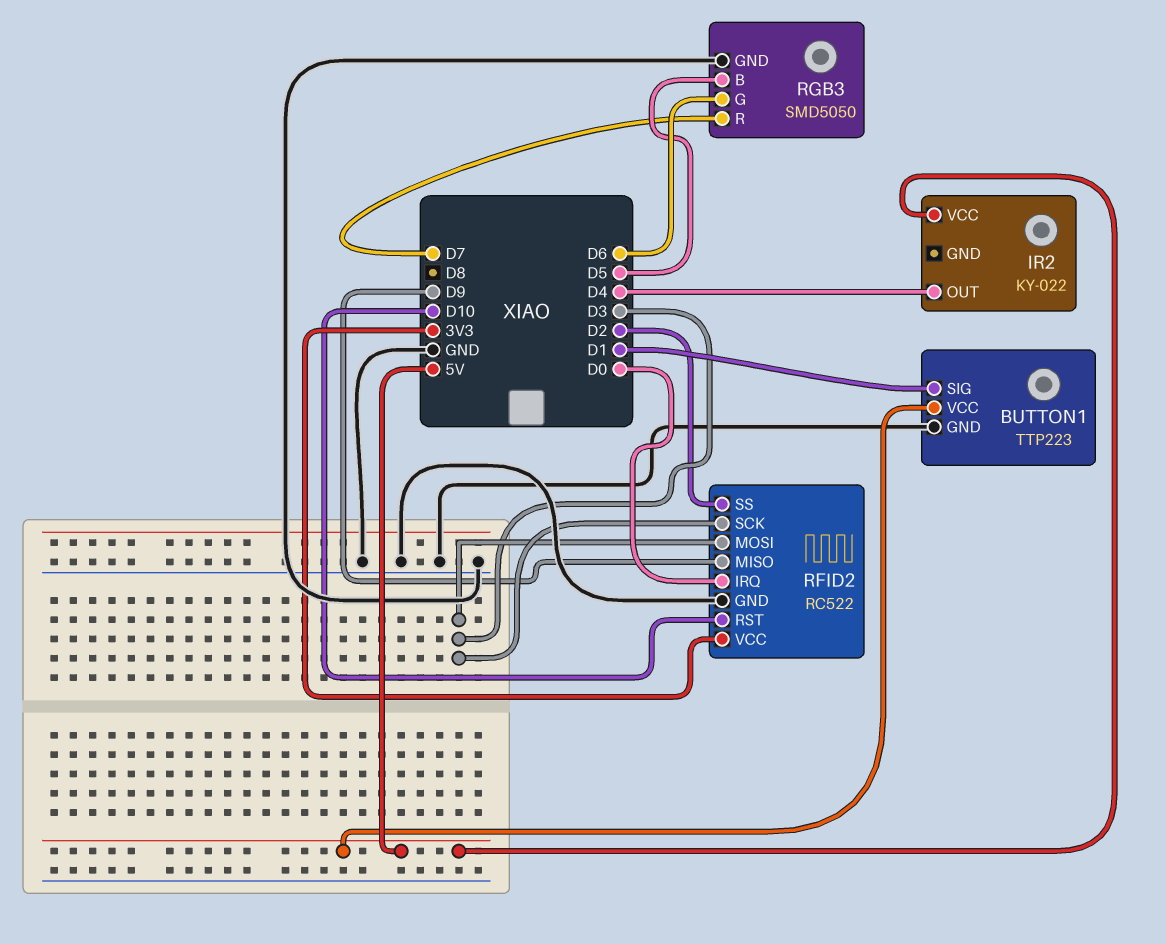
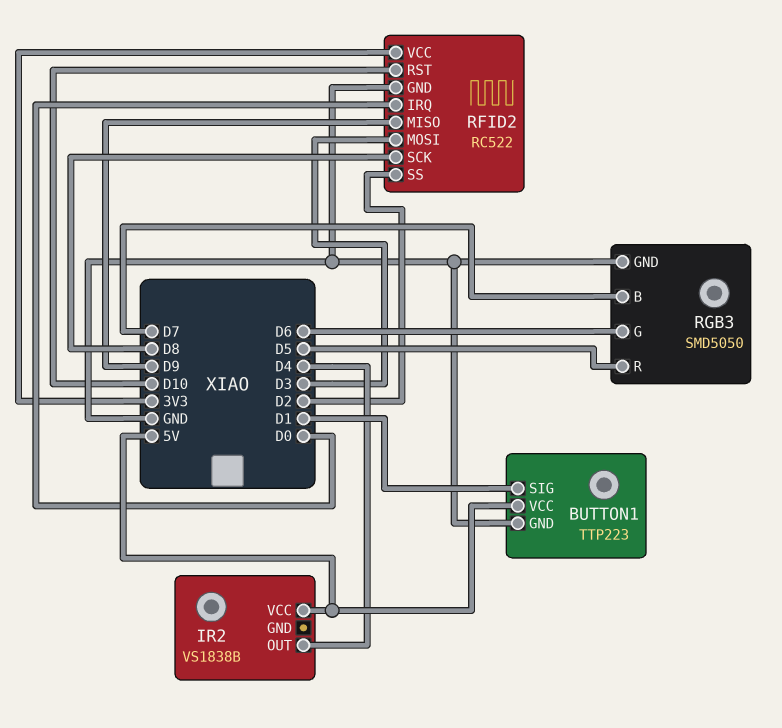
IR2: KY-022 -> VS1838B
RFID2 pin SCK: D3 -> D8
RGB3 pin B: D5 -> D7
RGB3 pin R: D7 -> D5

